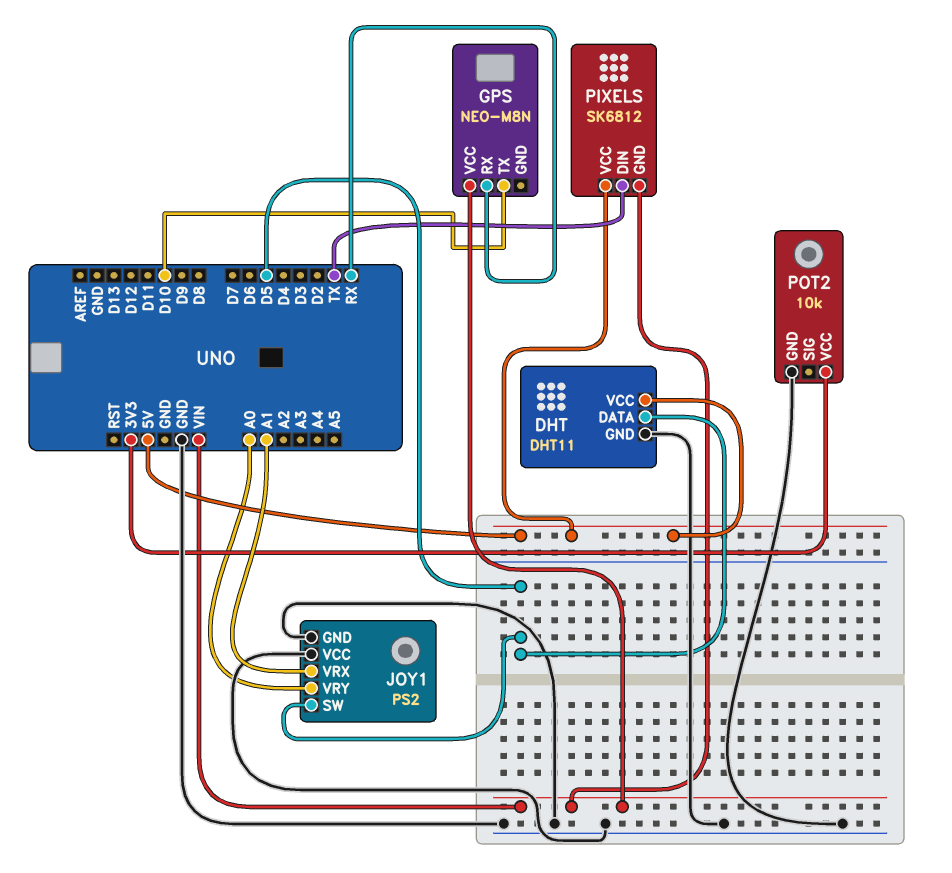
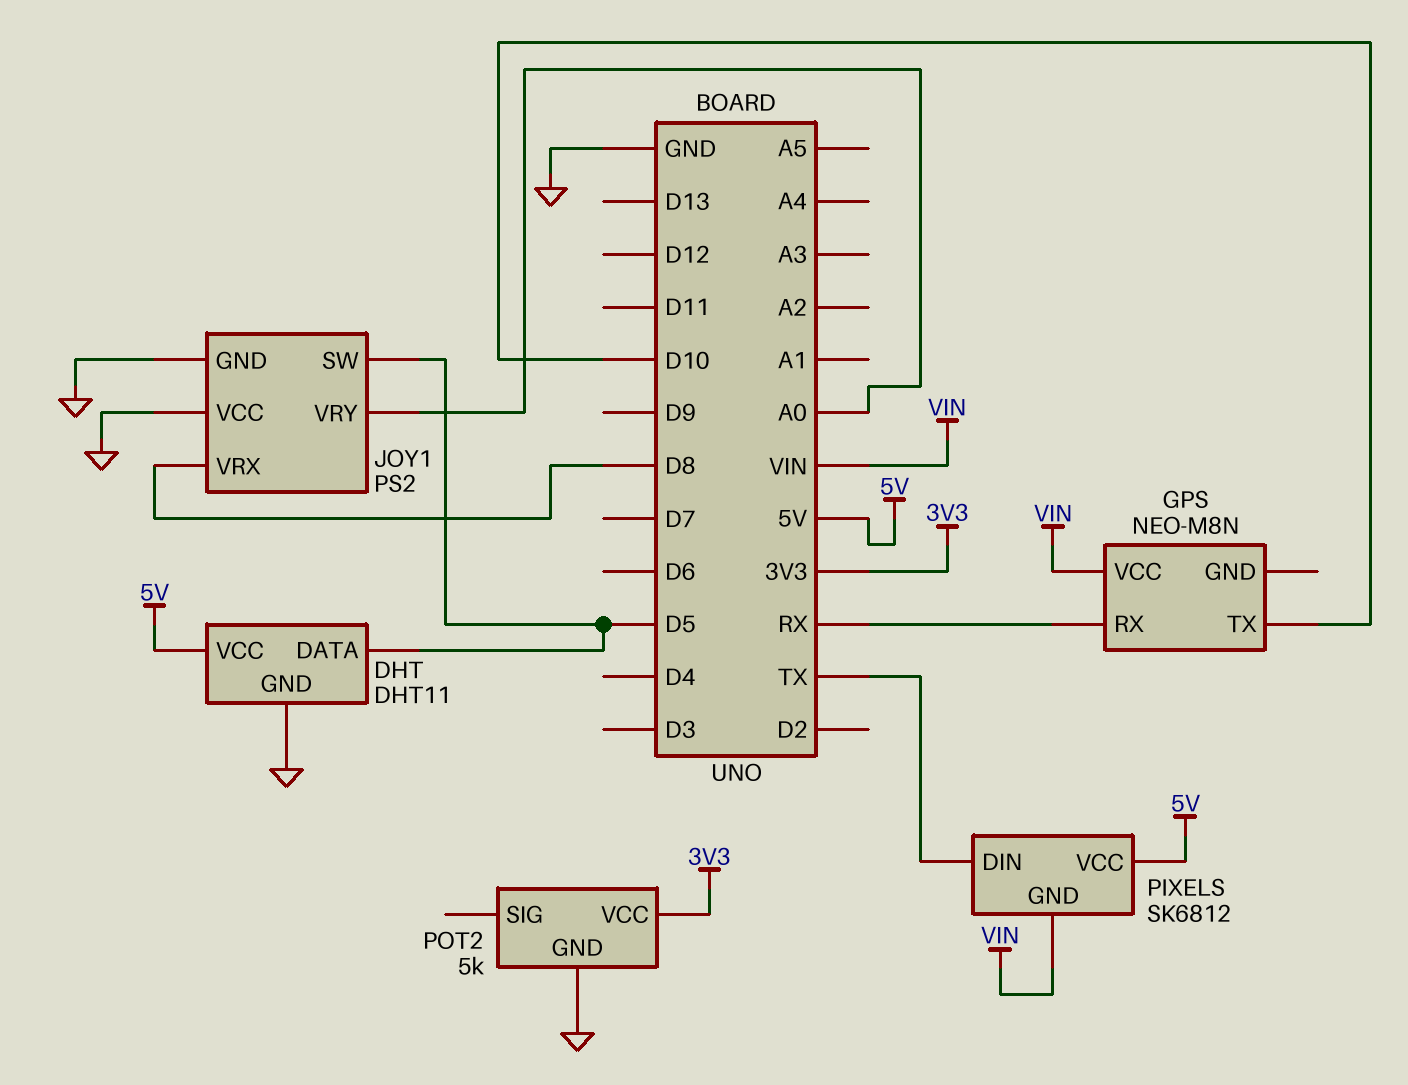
JOY1 pin VRX: A1 -> D8
POT2: 10k -> 5k

